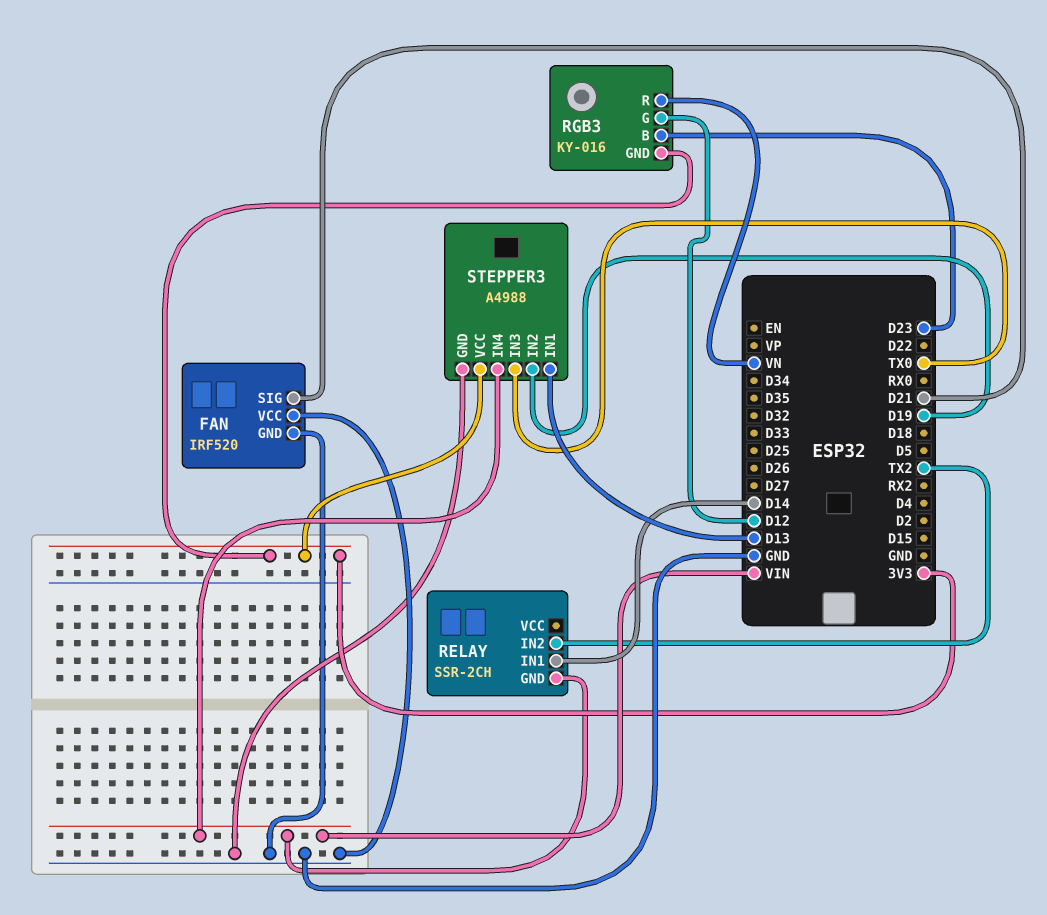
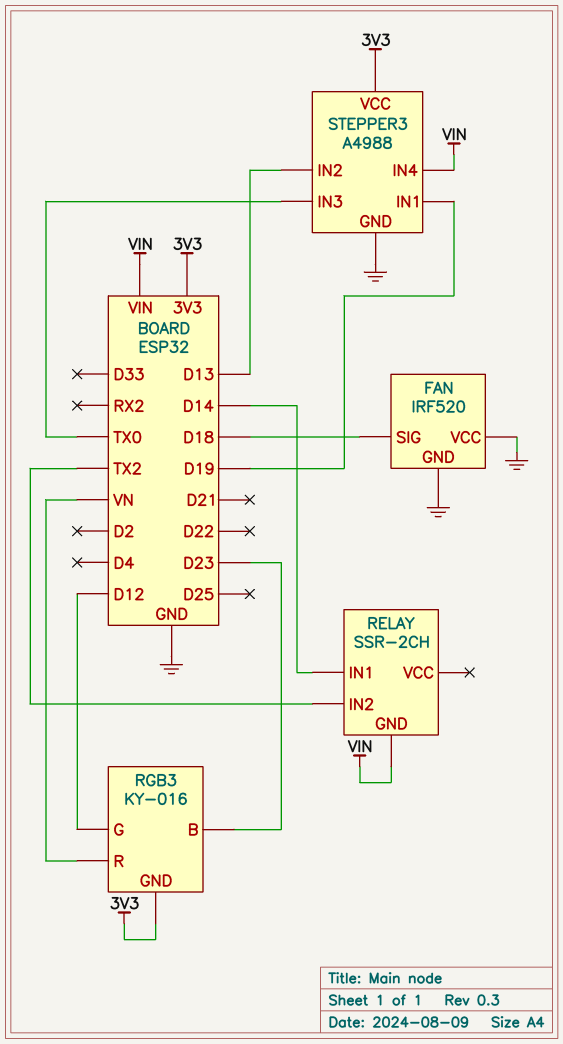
FAN pin SIG: D21 -> D18
STEPPER3 pin IN1: D13 -> D19
STEPPER3 pin IN2: D19 -> D13

